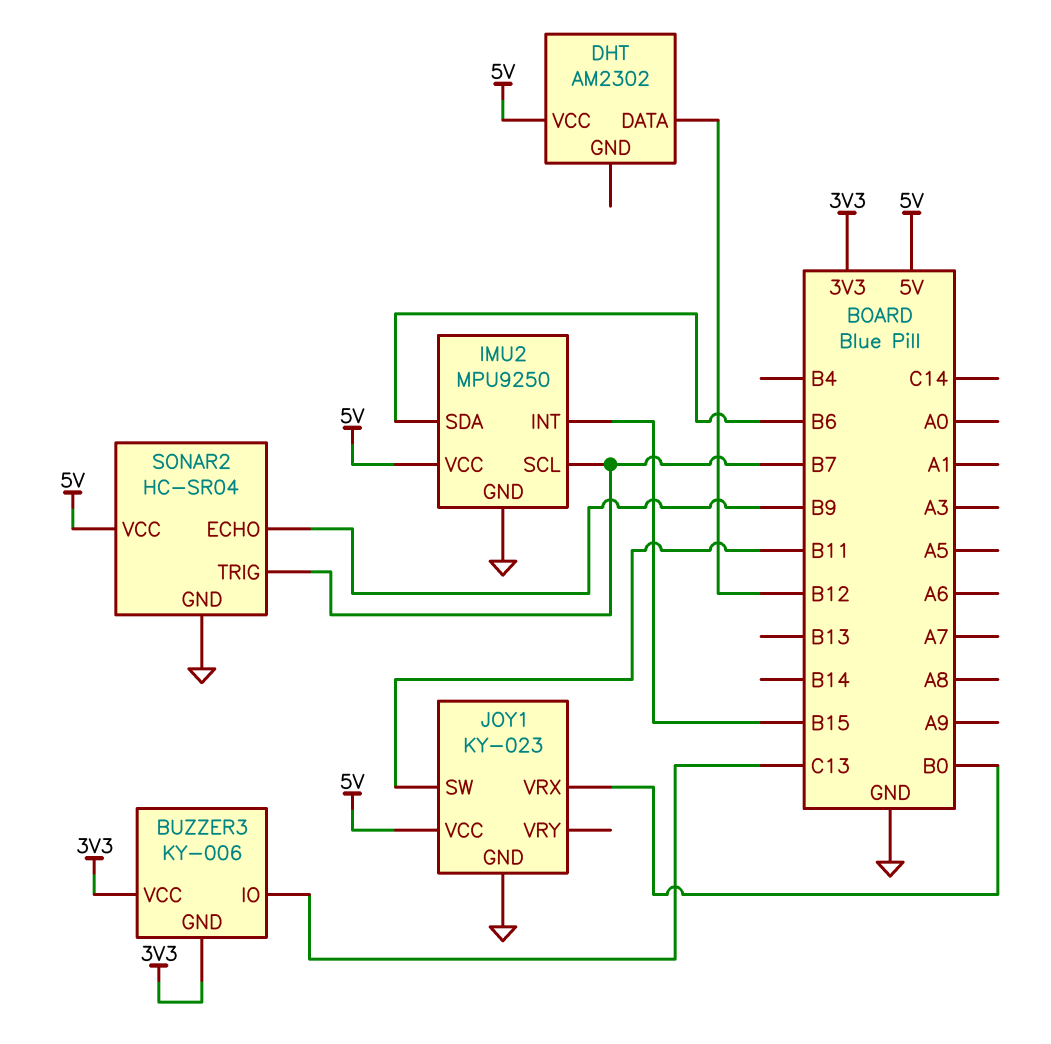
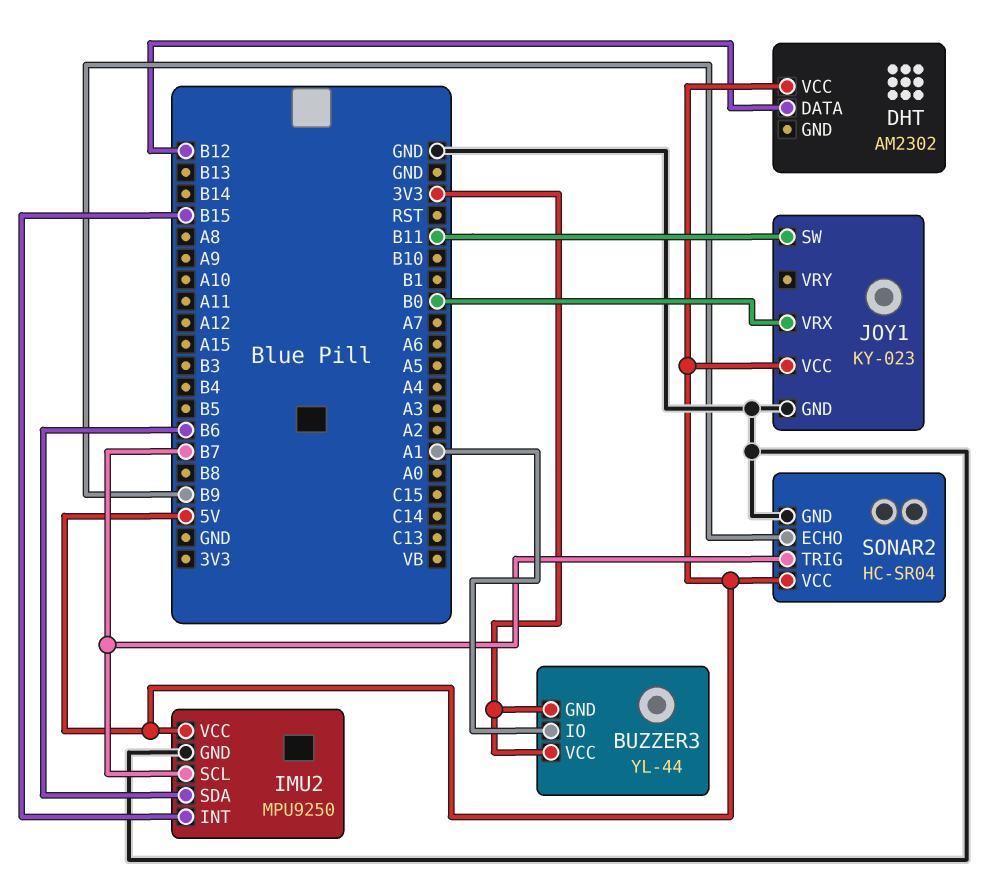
BUZZER3: KY-006 -> YL-44
BUZZER3 pin IO: C13 -> A1

